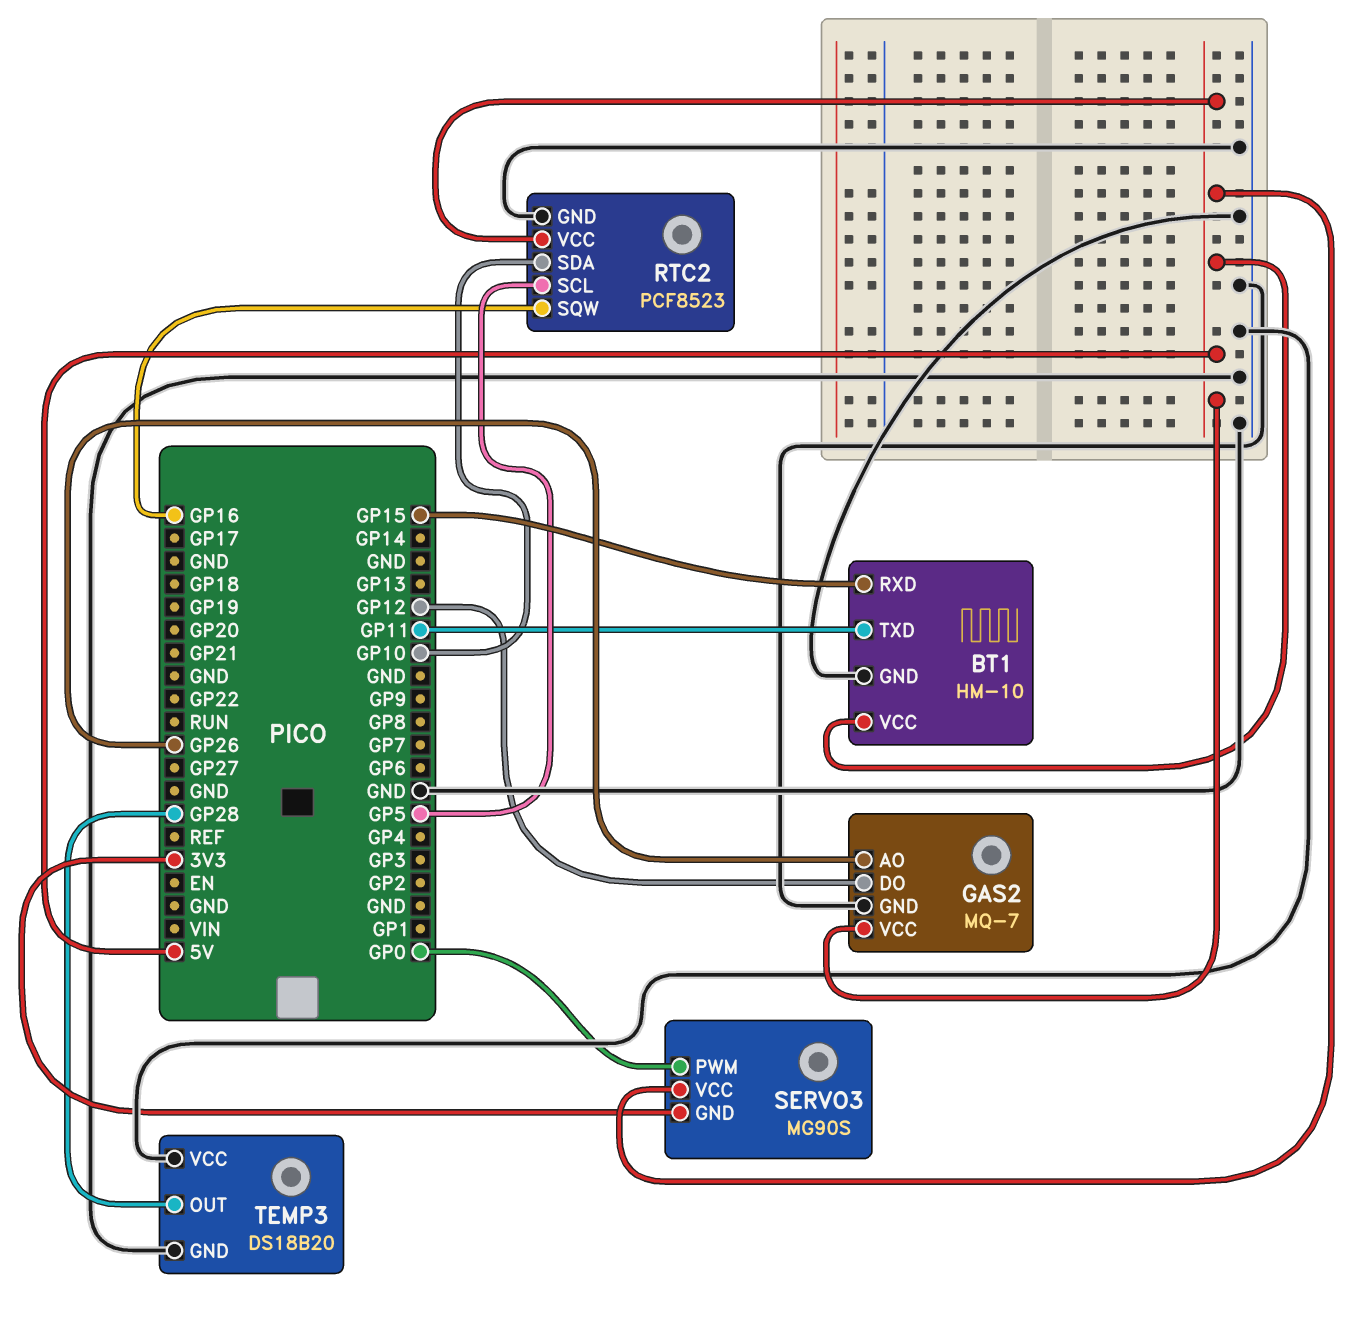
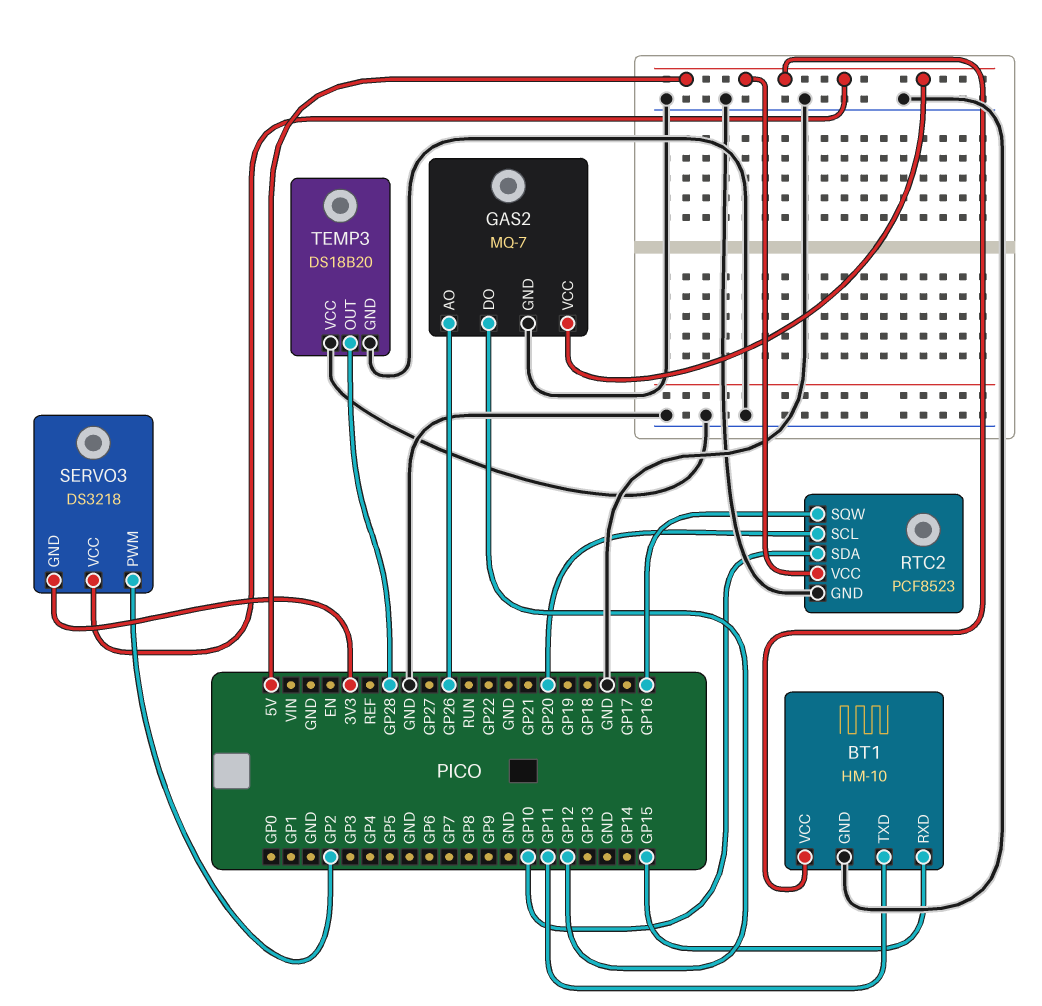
RTC2 pin SCL: GP5 -> GP20
SERVO3: MG90S -> DS3218
SERVO3 pin PWM: GP0 -> GP2

